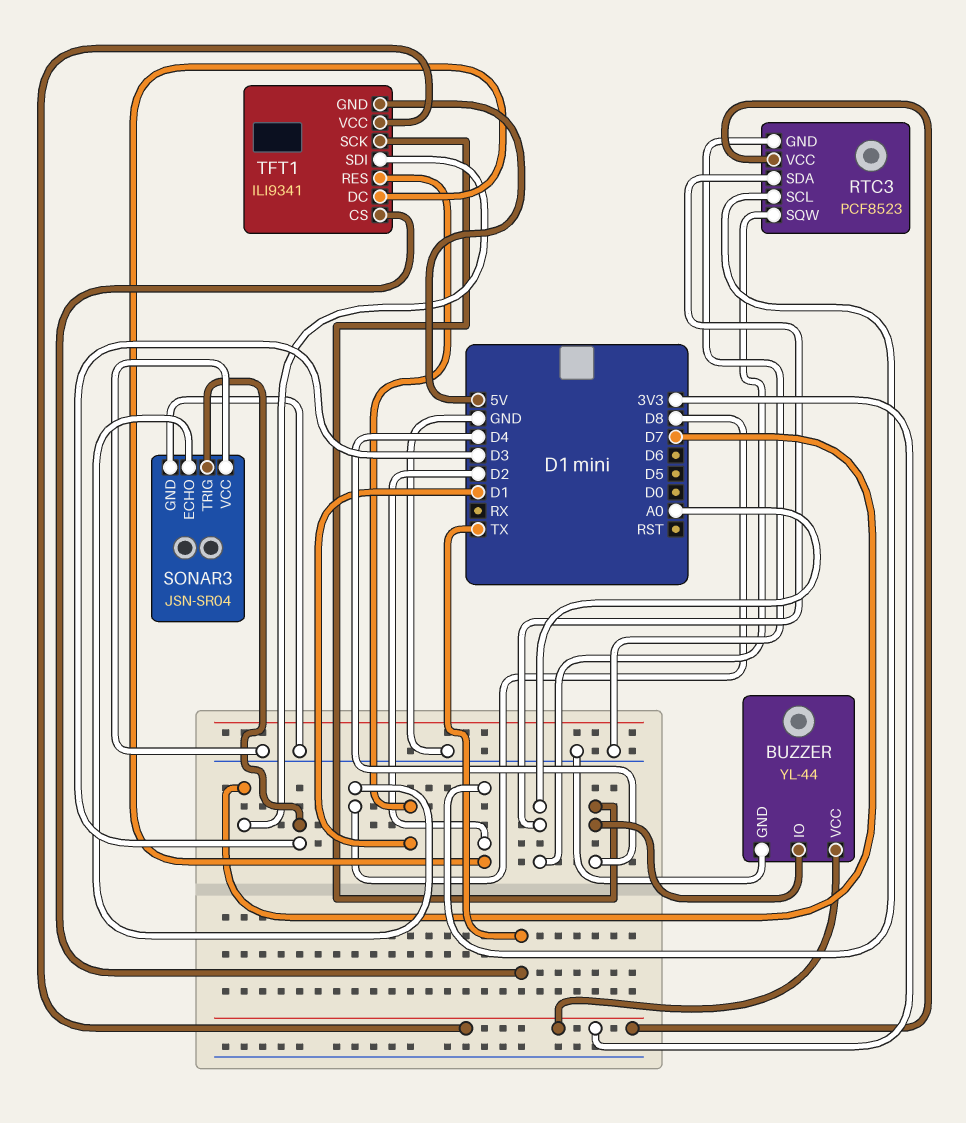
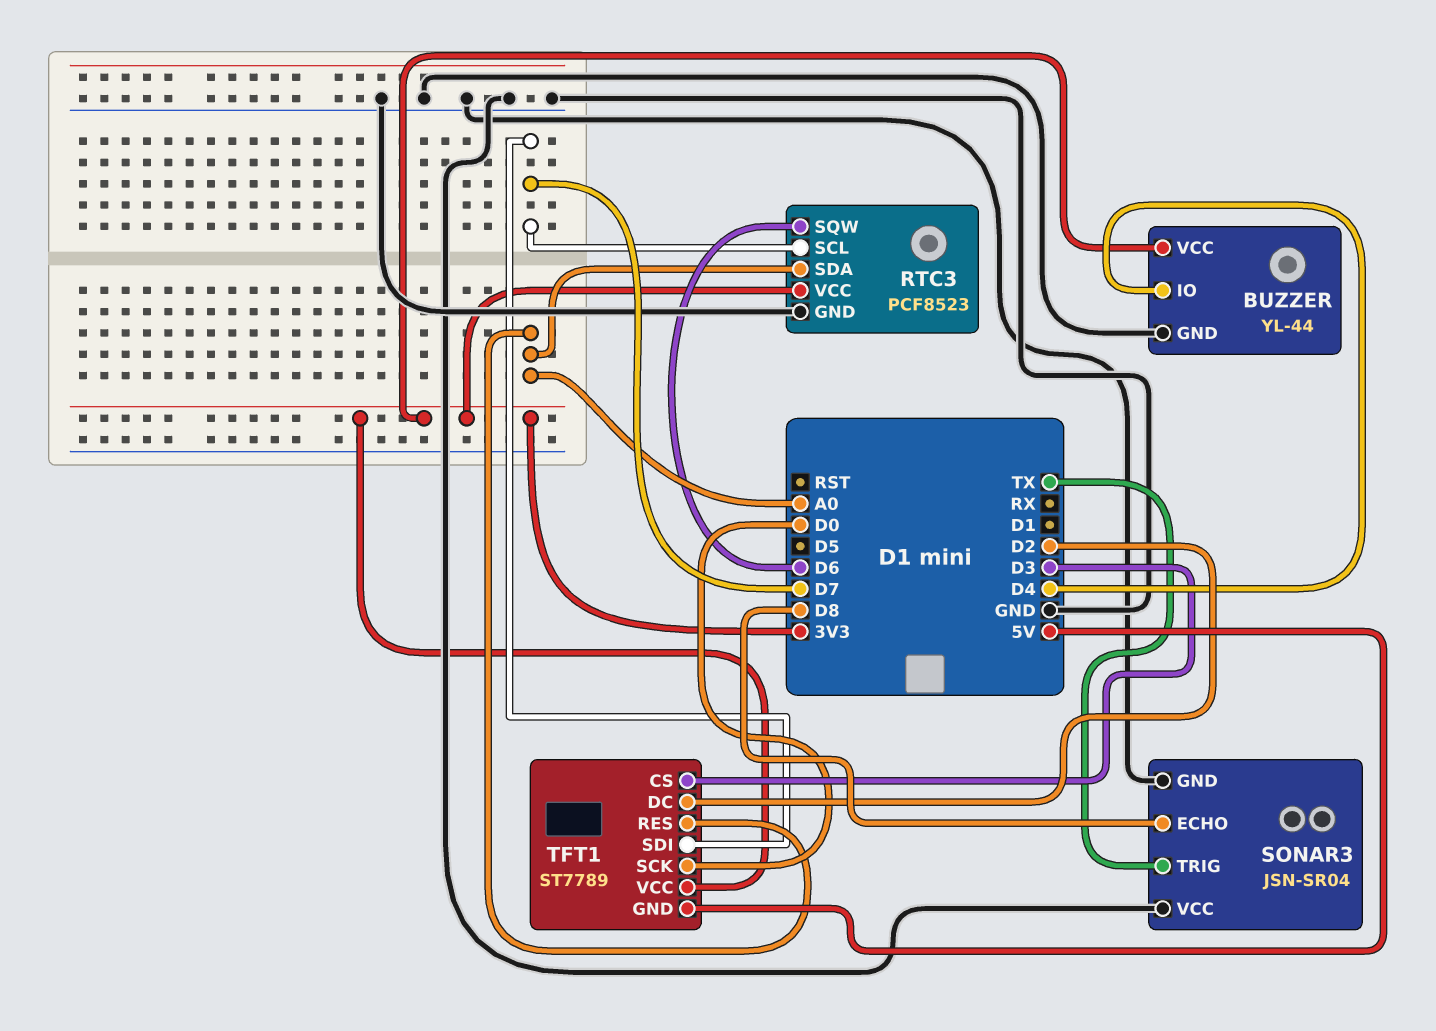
RTC3 pin SCL: D2 -> D7
RTC3 pin SQW: A0 -> D6
SONAR3 pin TRIG: D3 -> TX
TFT1: ILI9341 -> ST7789
TFT1 pin CS: TX -> D3
TFT1 pin RES: D1 -> A0
TFT1 pin SCK: D4 -> D0

